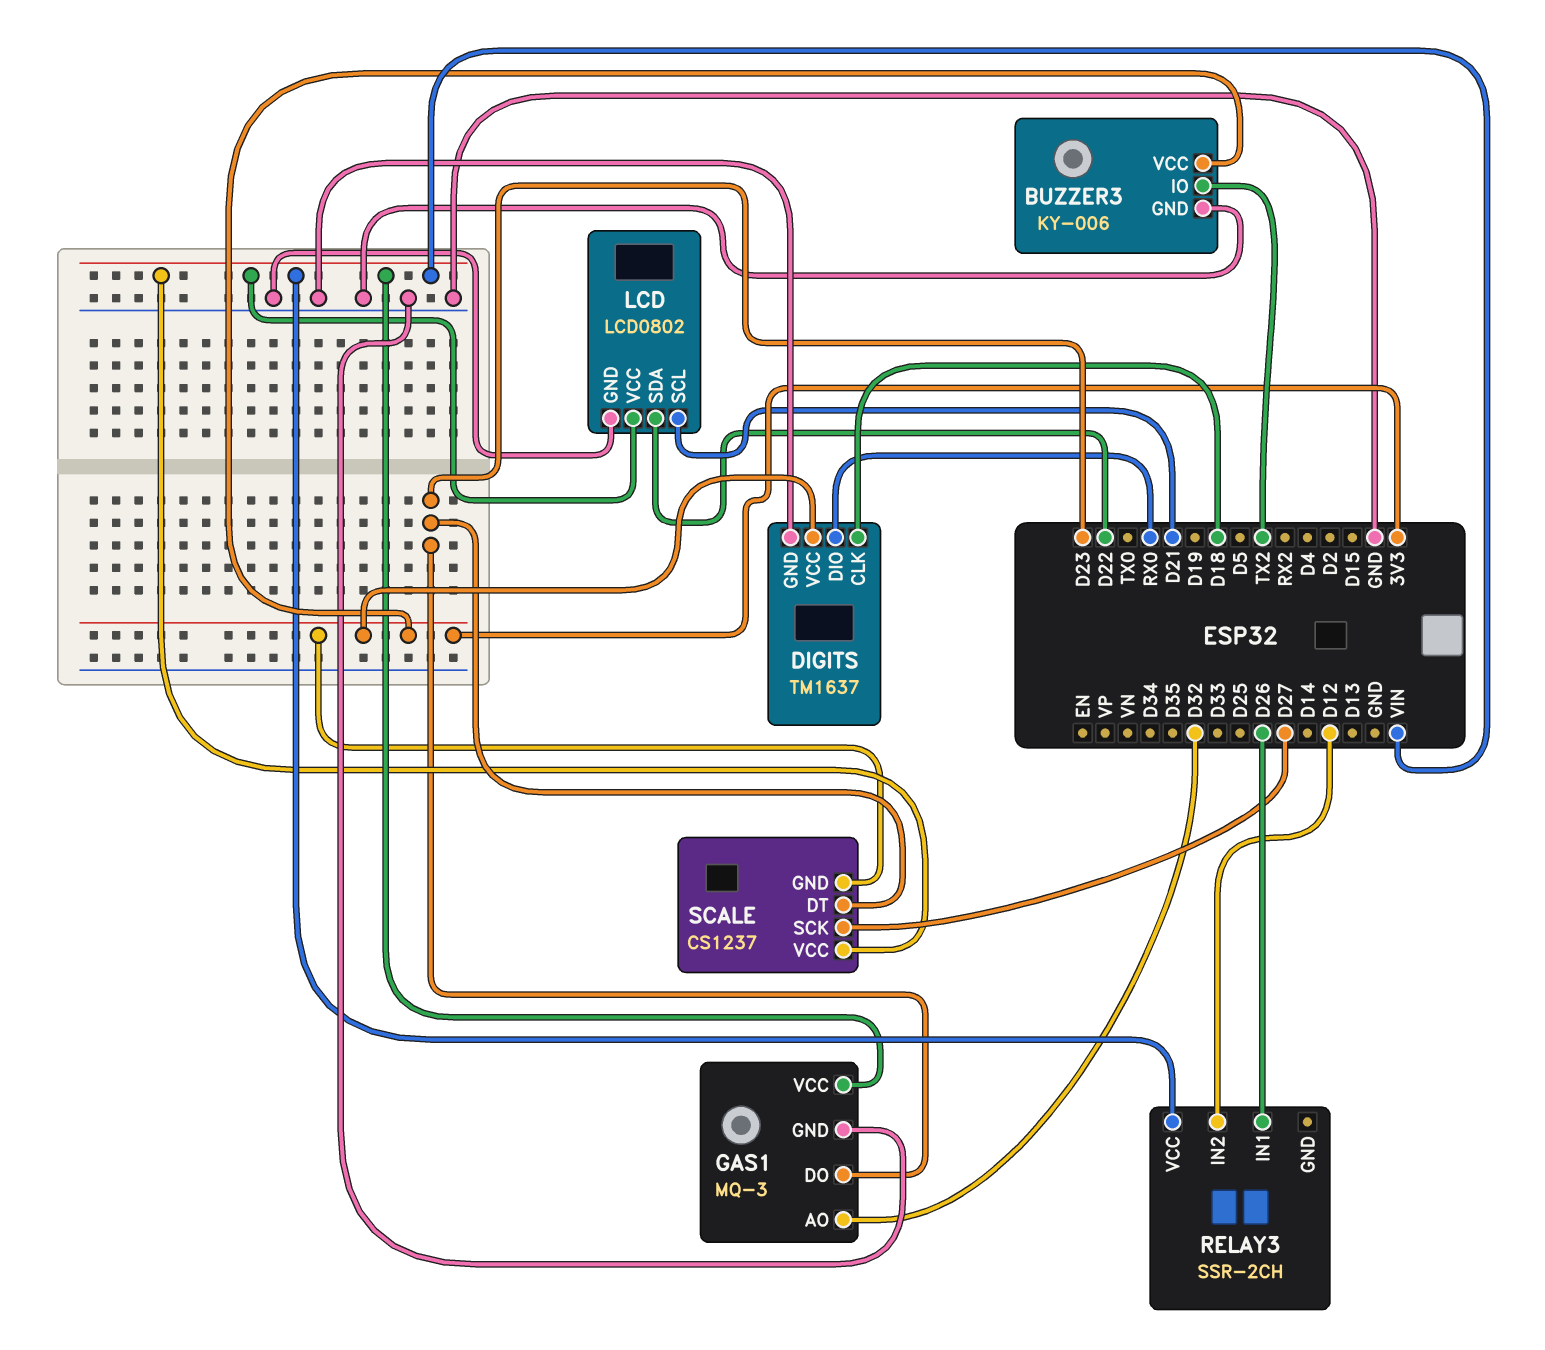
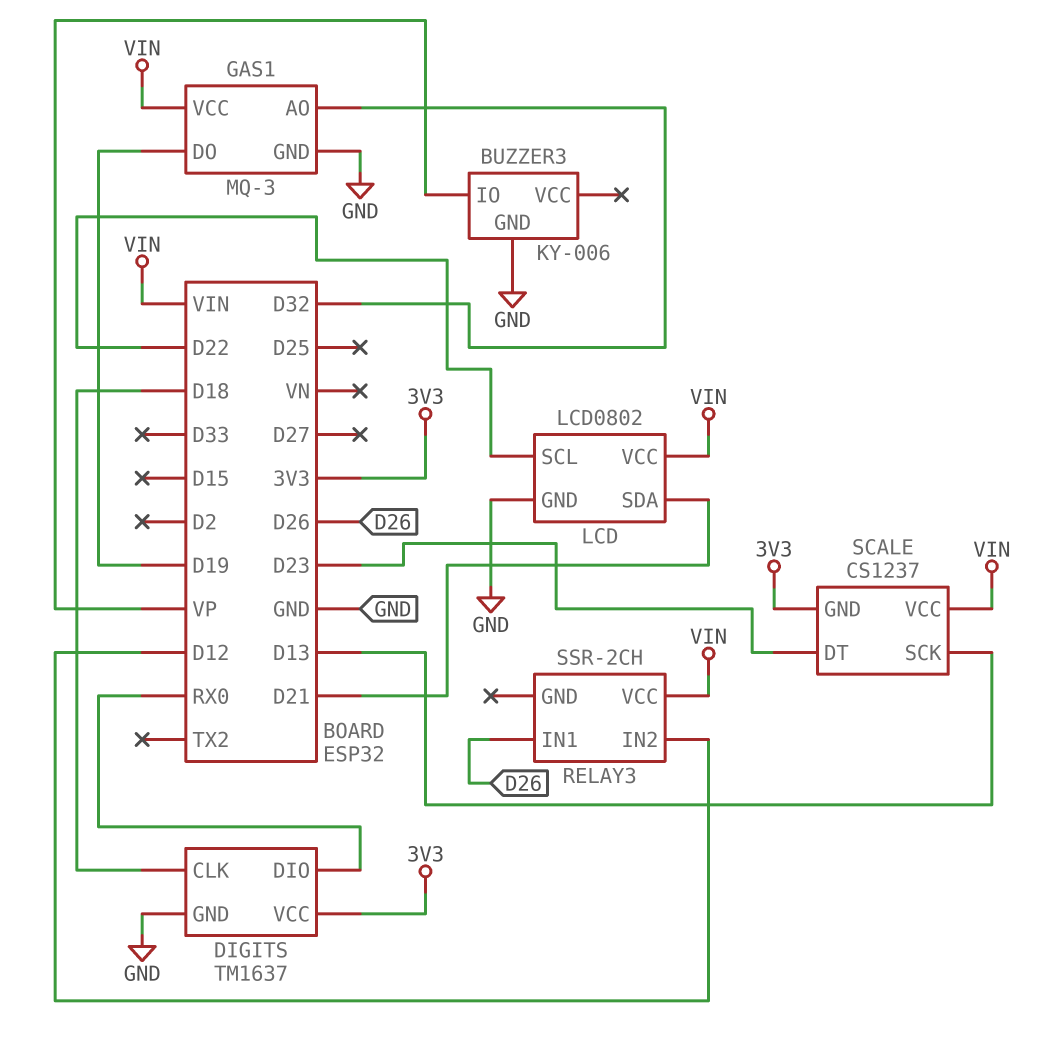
BUZZER3 pin IO: TX2 -> VP
BUZZER3 pin VCC: 3V3 -> none
GAS1 pin DO: D23 -> D19
LCD pin SCL: D21 -> D22
LCD pin SDA: D22 -> D21
SCALE pin SCK: D27 -> D13

